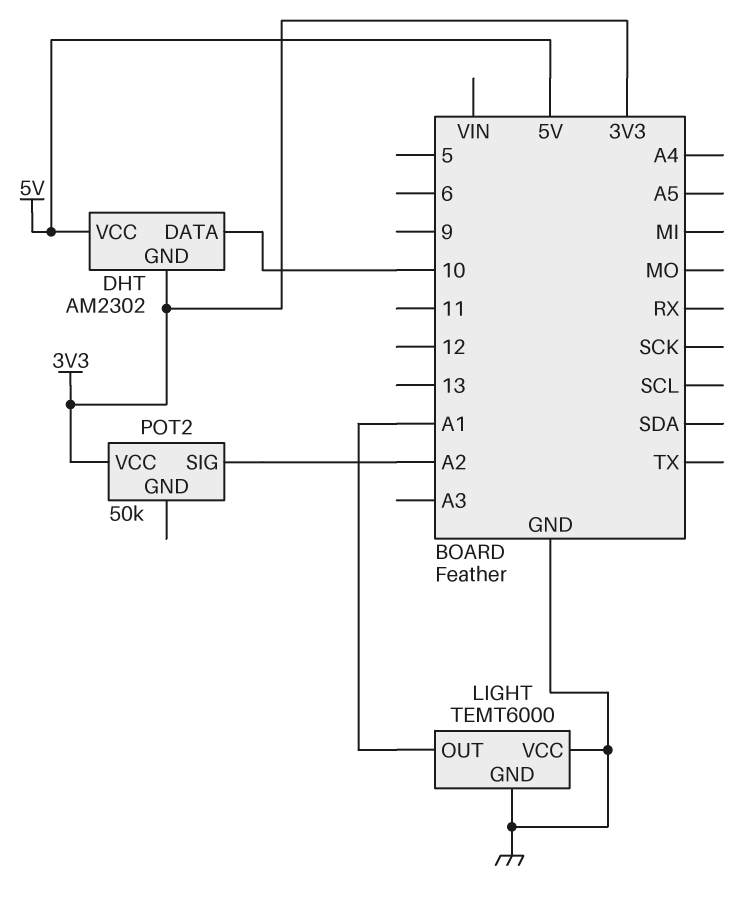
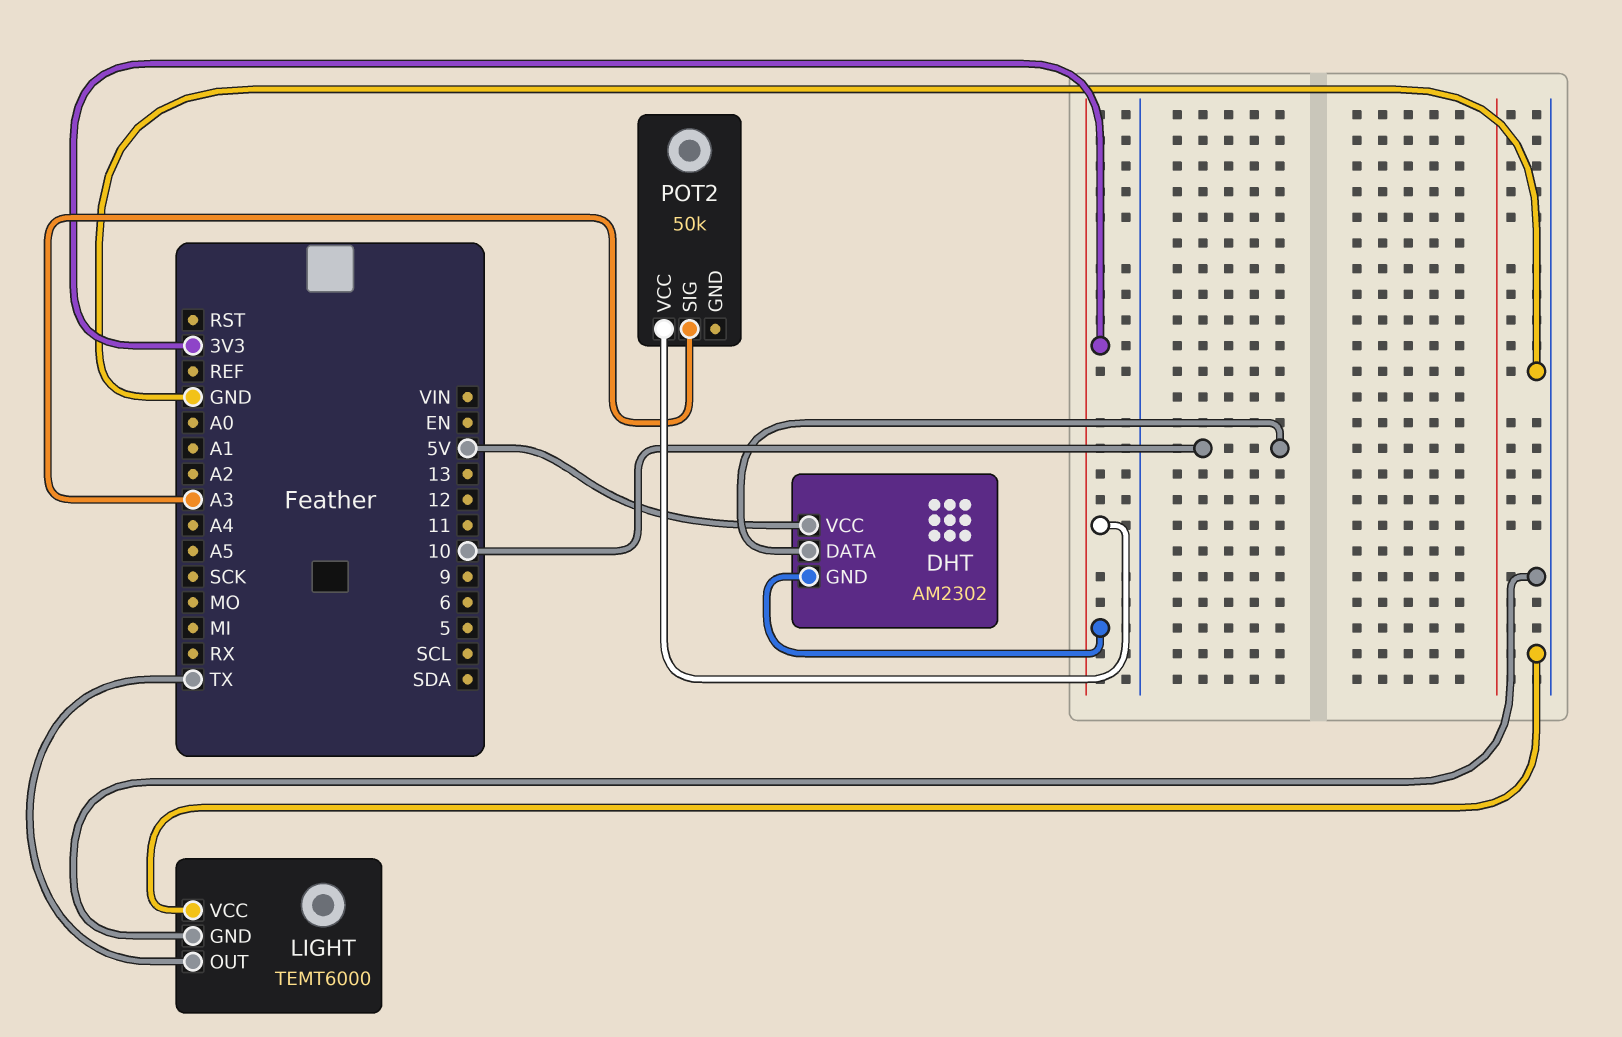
LIGHT pin OUT: A1 -> TX
POT2 pin SIG: A2 -> A3

